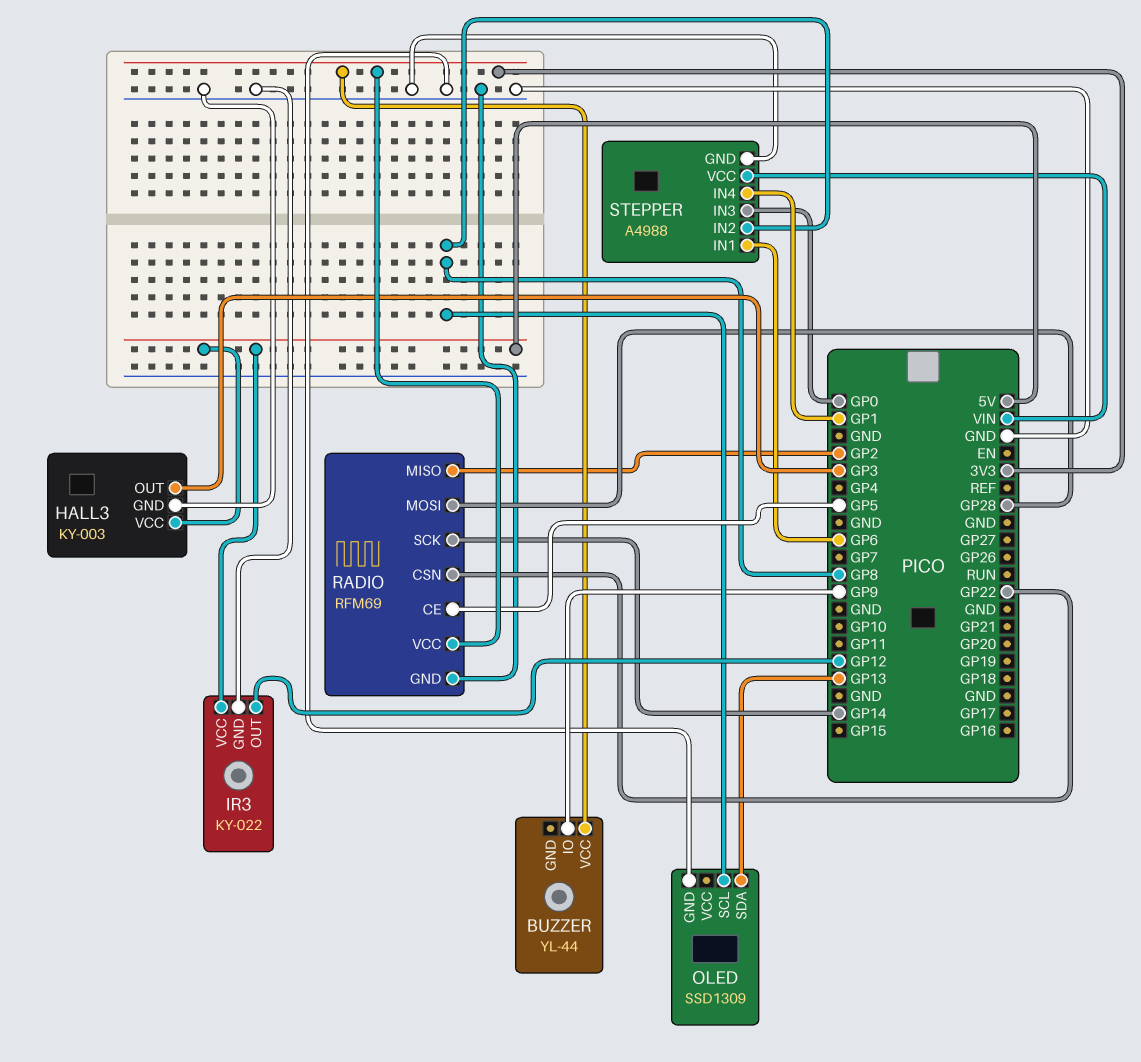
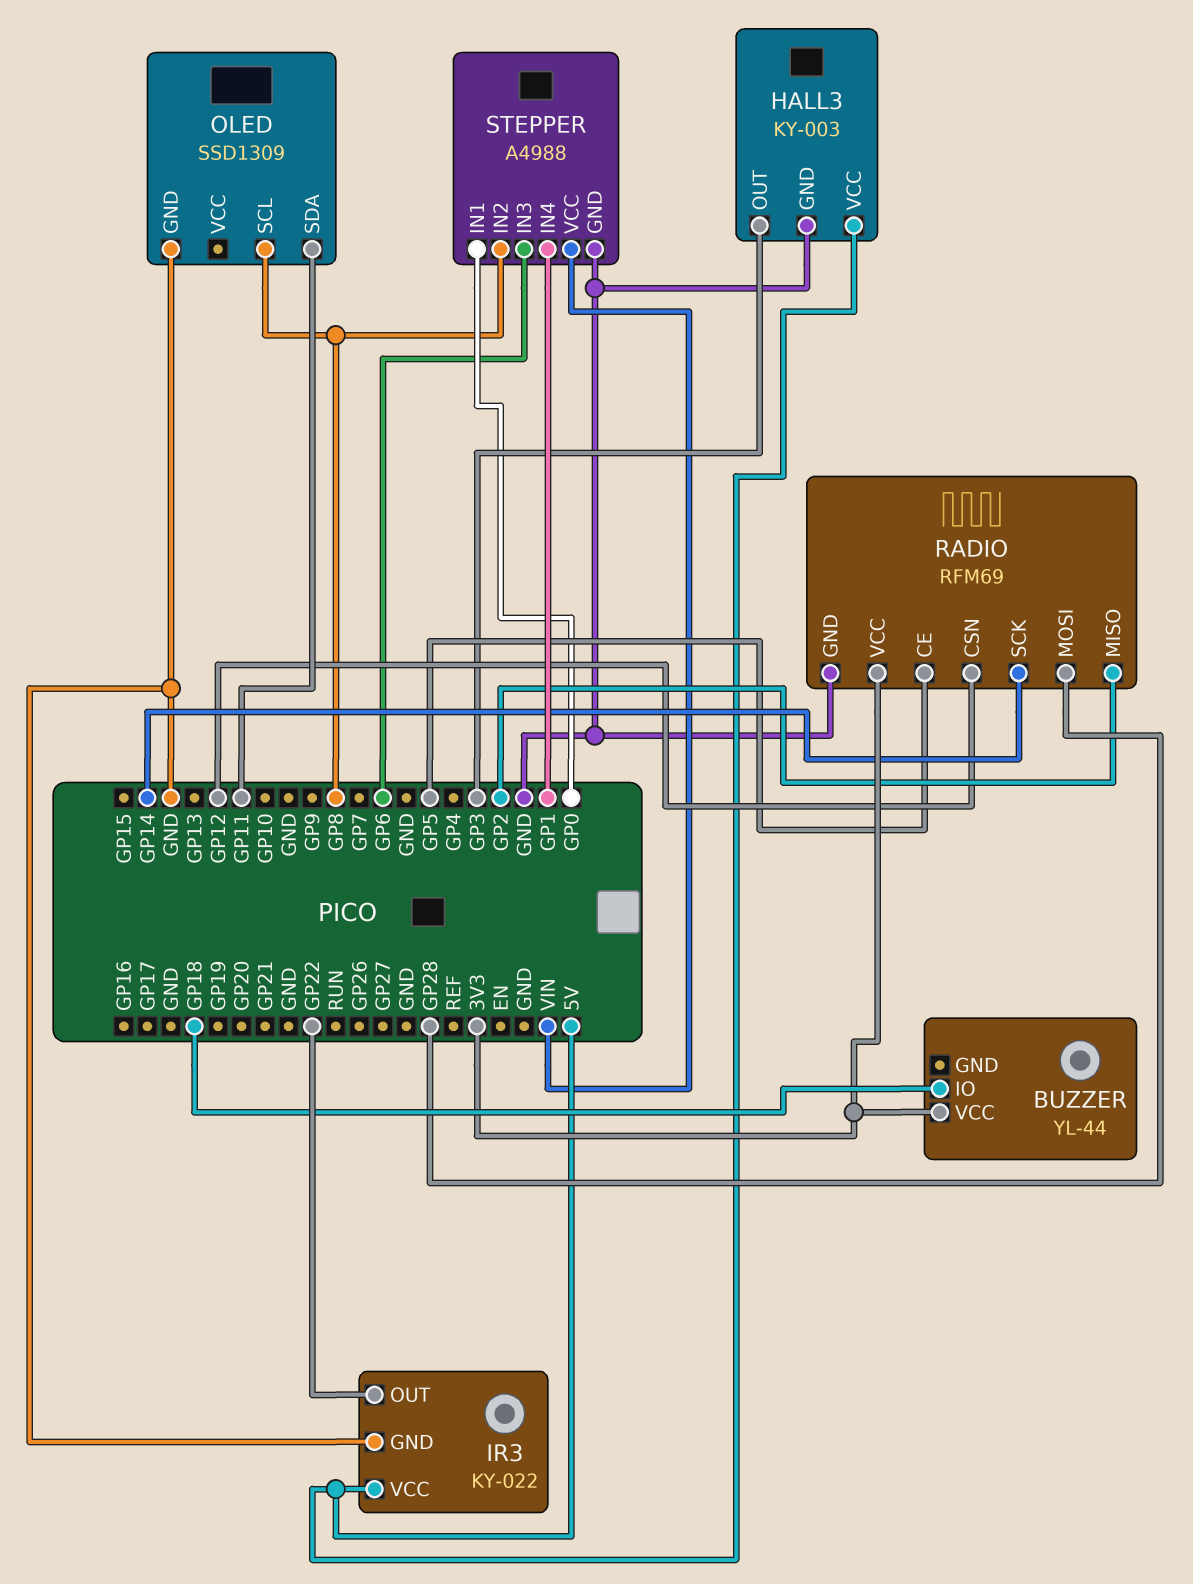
BUZZER pin IO: GP9 -> GP18
IR3 pin OUT: GP12 -> GP22
OLED pin SDA: GP13 -> GP11
RADIO pin CSN: GP22 -> GP12
STEPPER pin IN1: GP6 -> GP0
STEPPER pin IN3: GP0 -> GP6

